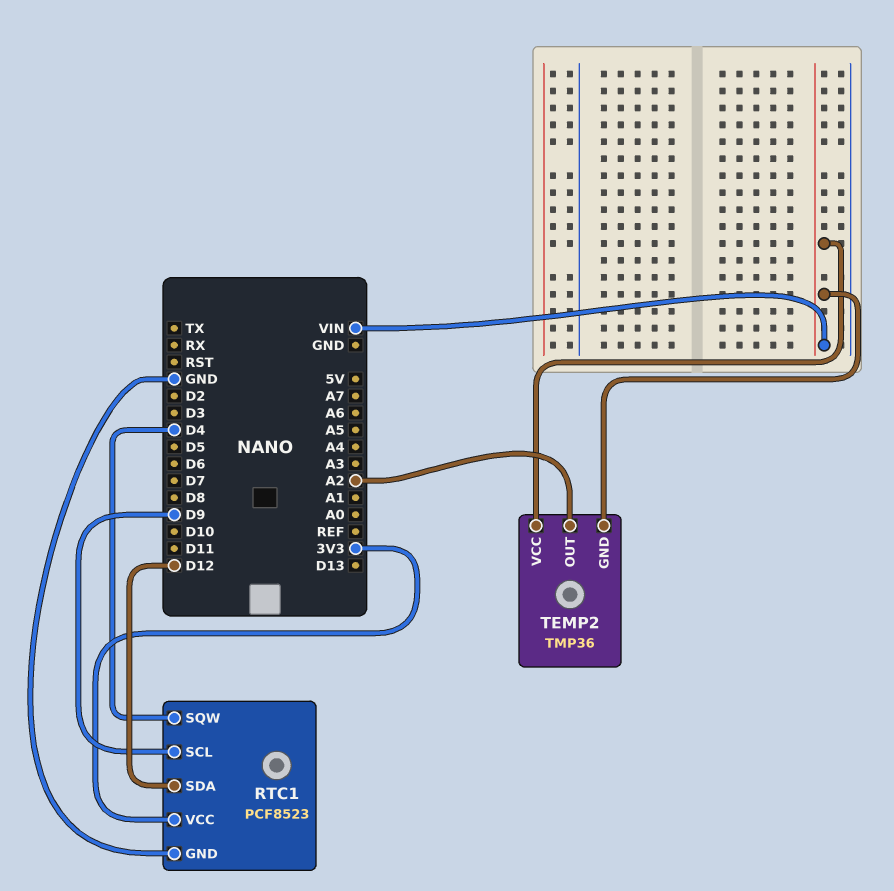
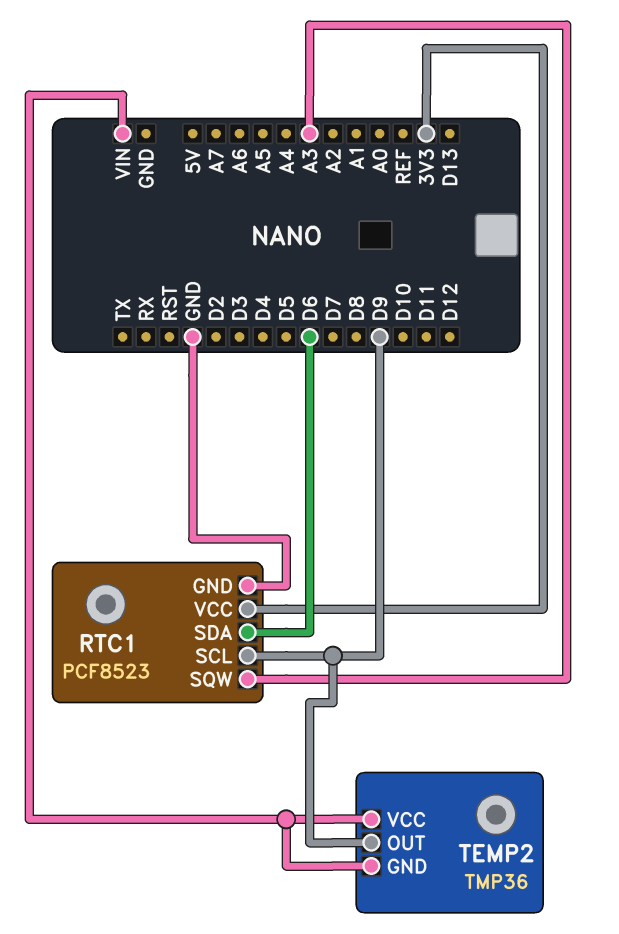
RTC1 pin SDA: D12 -> D6
RTC1 pin SQW: D4 -> A3
TEMP2 pin OUT: A2 -> D9

